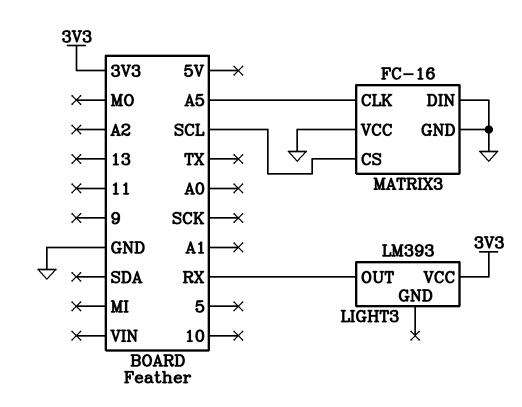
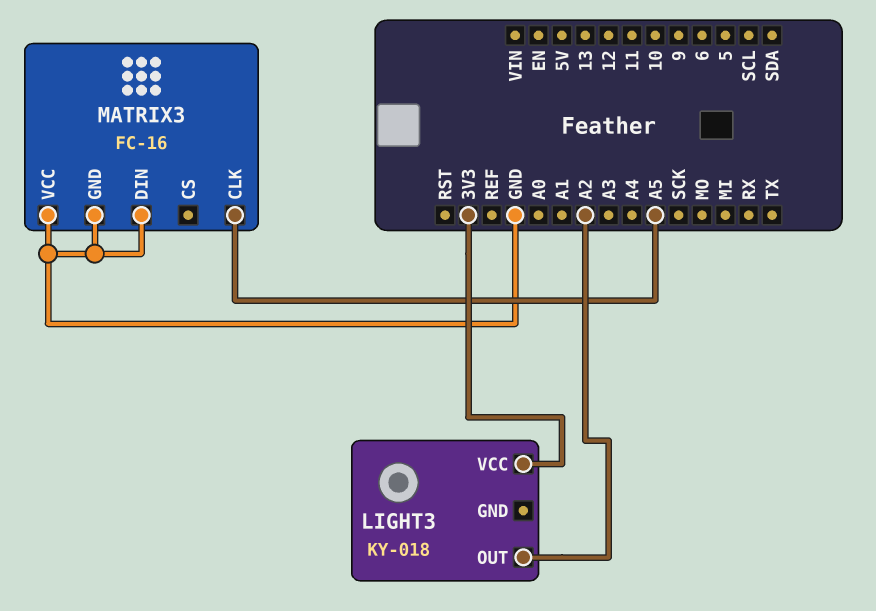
LIGHT3: LM393 -> KY-018
LIGHT3 pin OUT: RX -> A2
MATRIX3 pin CS: SCL -> none

